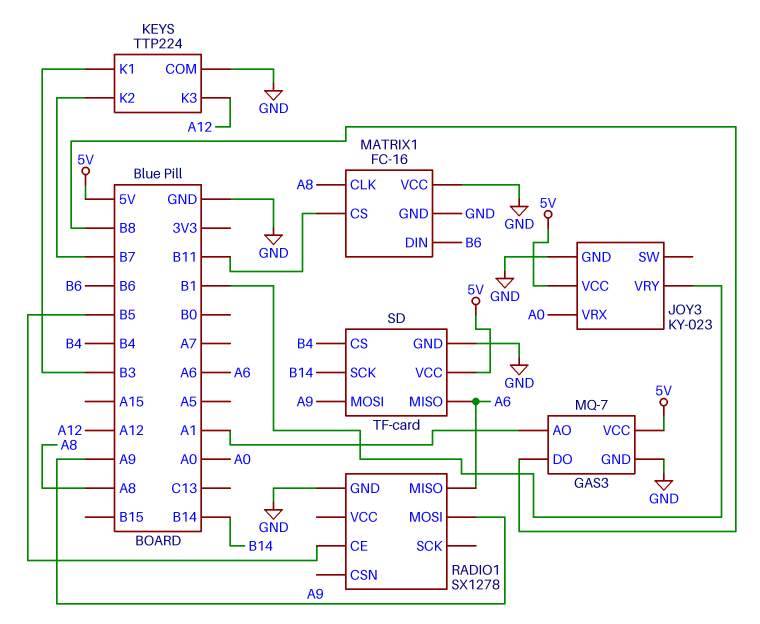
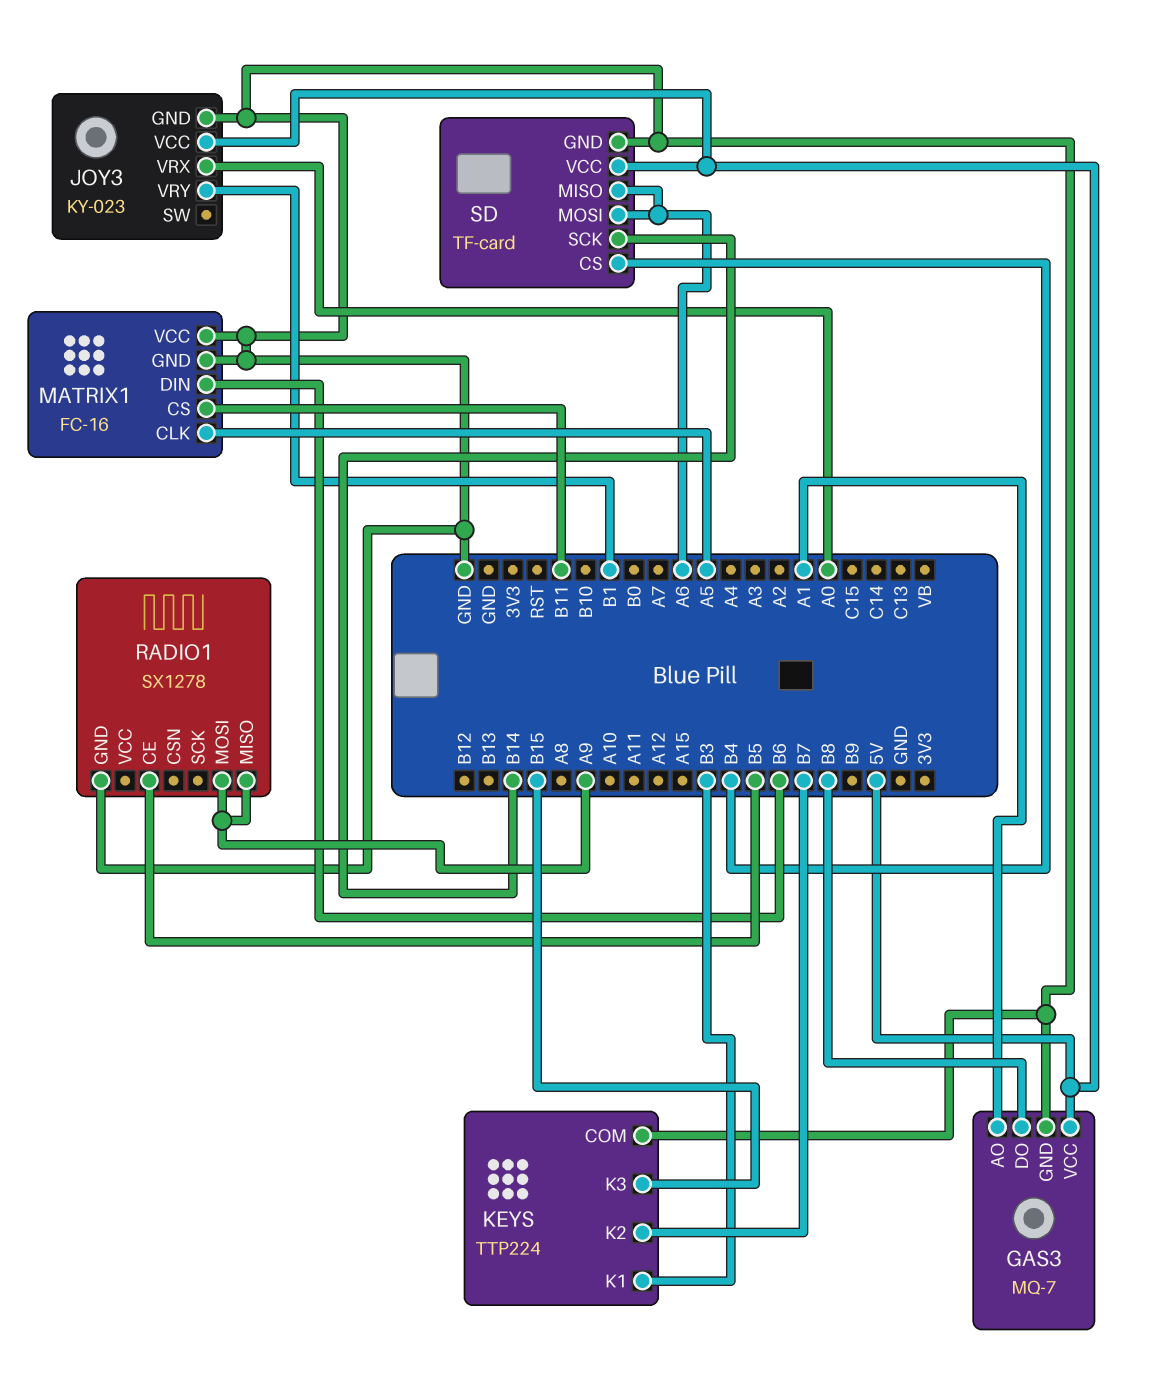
KEYS pin K3: A12 -> B15
MATRIX1 pin CLK: A8 -> A5
RADIO1 pin MISO: A6 -> A9
SD pin MOSI: A9 -> A6

